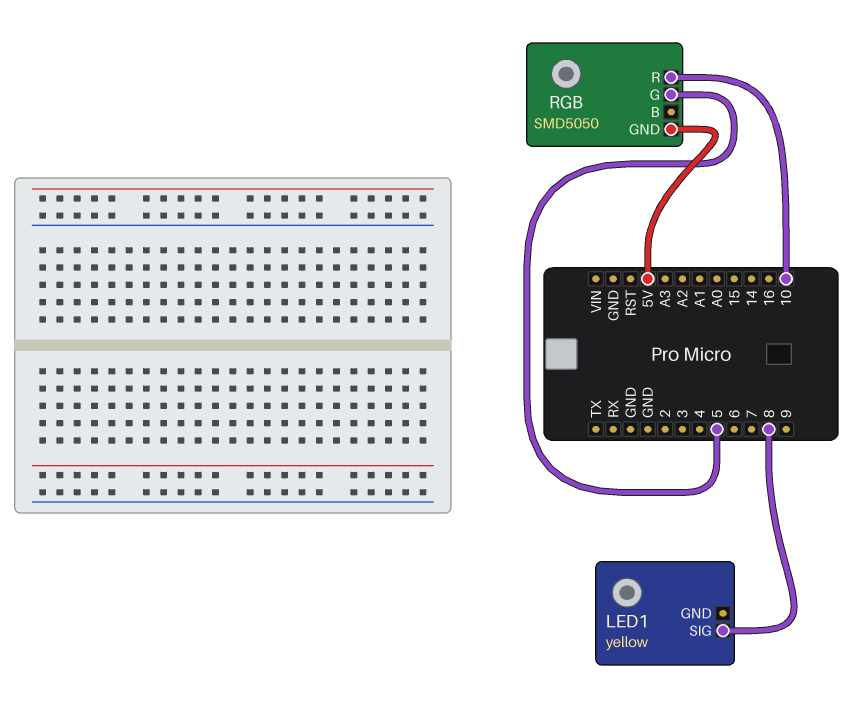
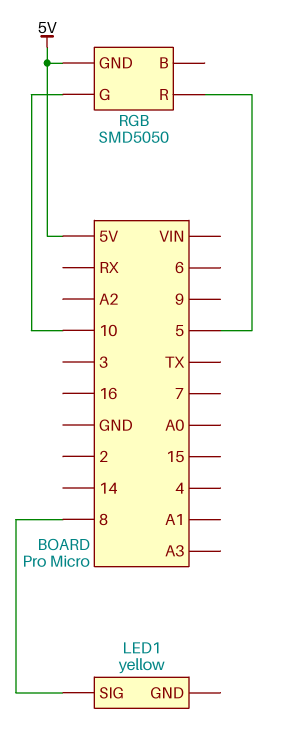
RGB pin G: 5 -> 10
RGB pin R: 10 -> 5

